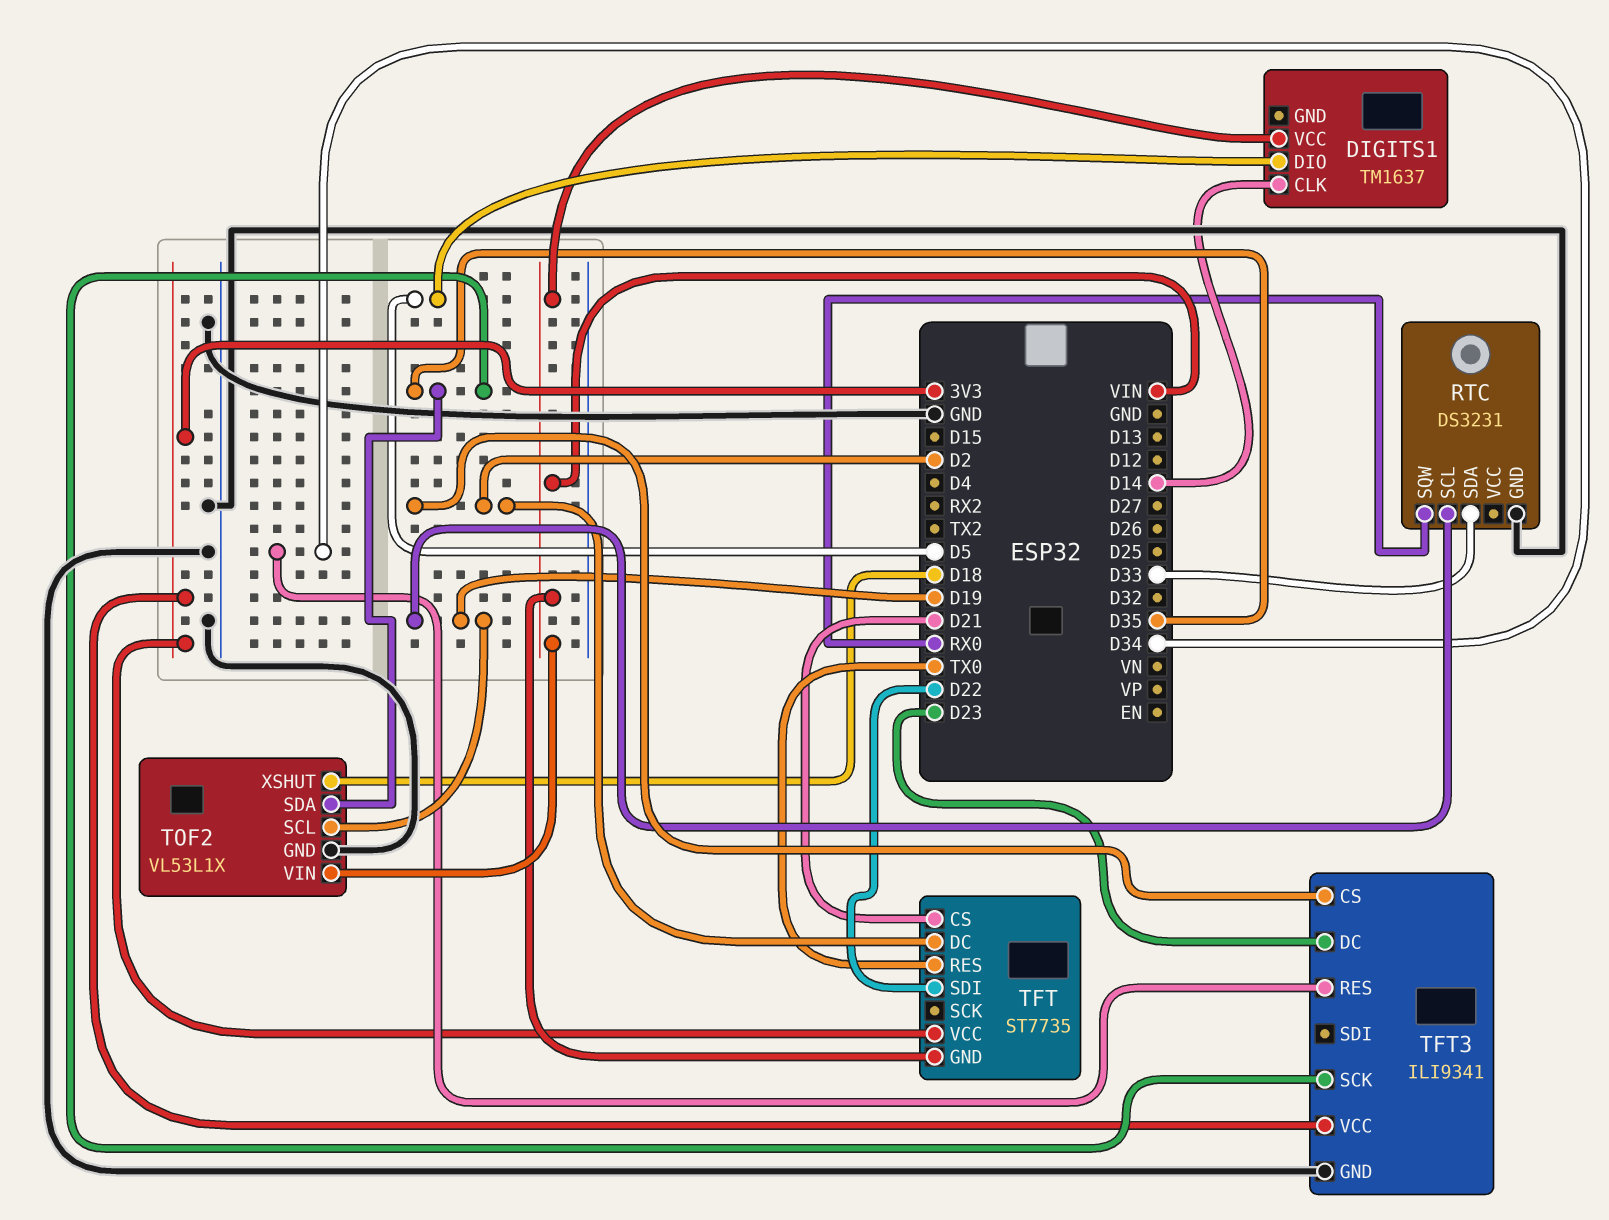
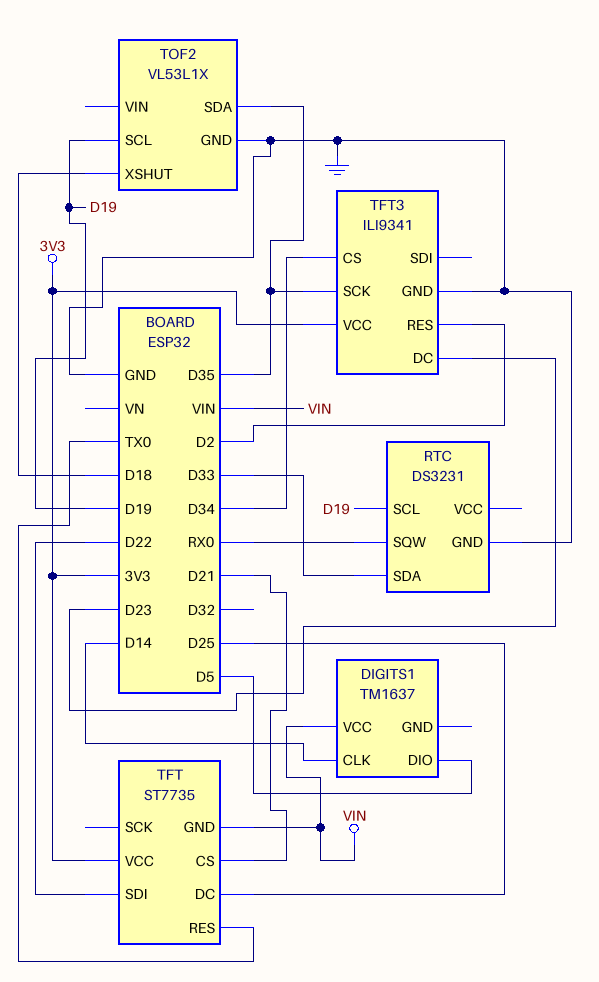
TFT pin DC: D2 -> D25
TFT3 pin CS: D2 -> D34
TFT3 pin RES: D34 -> D2
TOF2 pin VIN: VIN -> none

